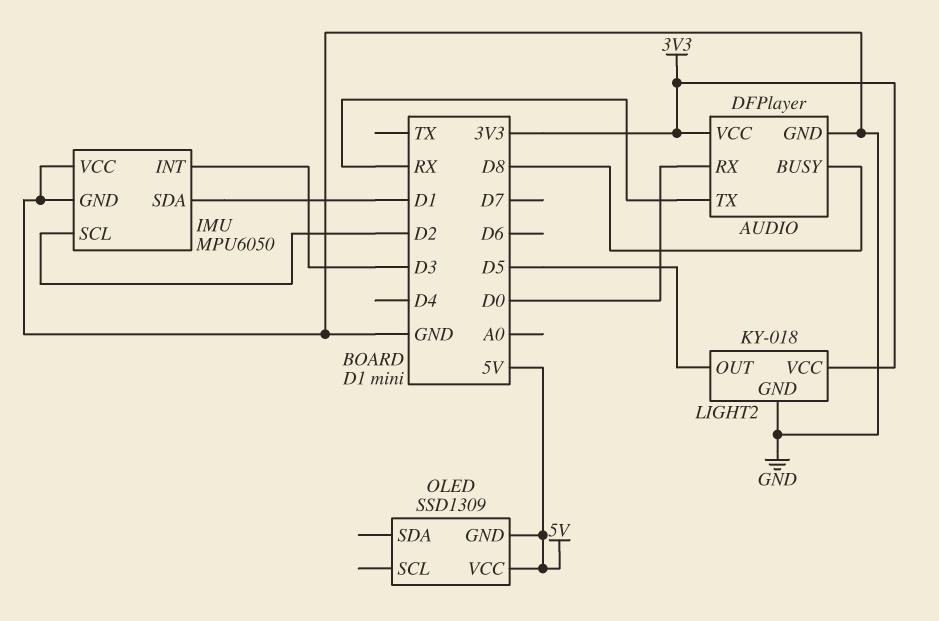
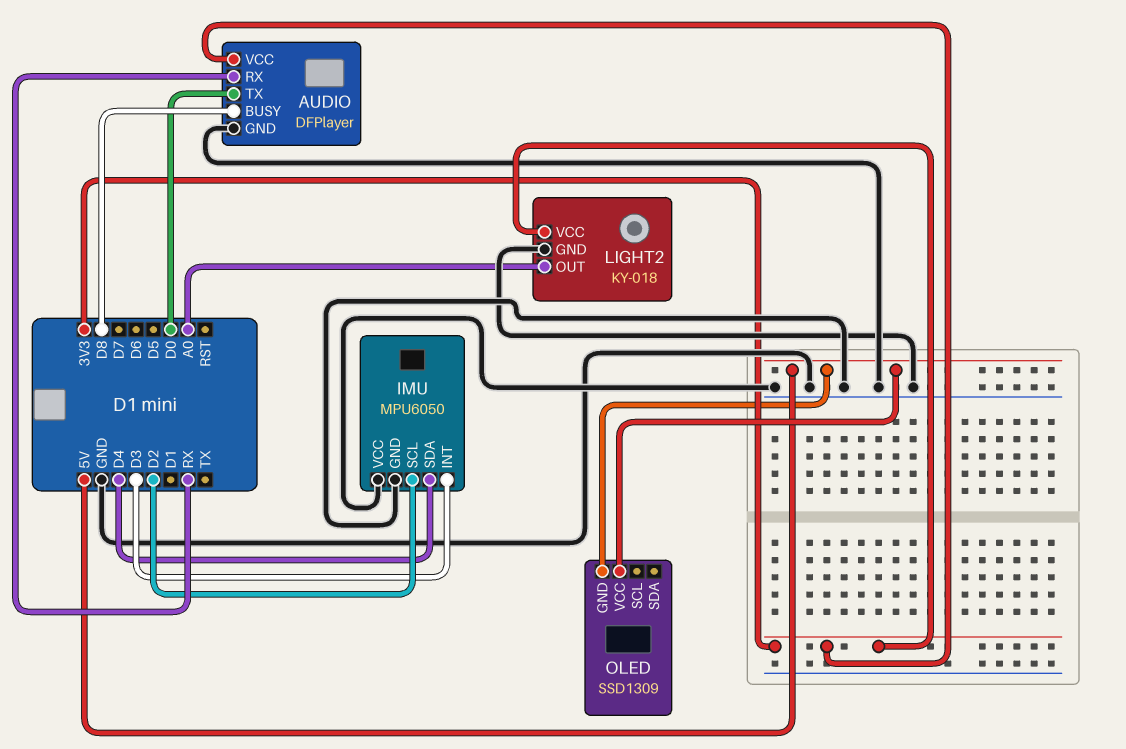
AUDIO pin RX: D0 -> RX
AUDIO pin TX: RX -> D0
IMU pin SDA: D1 -> D4
LIGHT2 pin OUT: D5 -> A0

